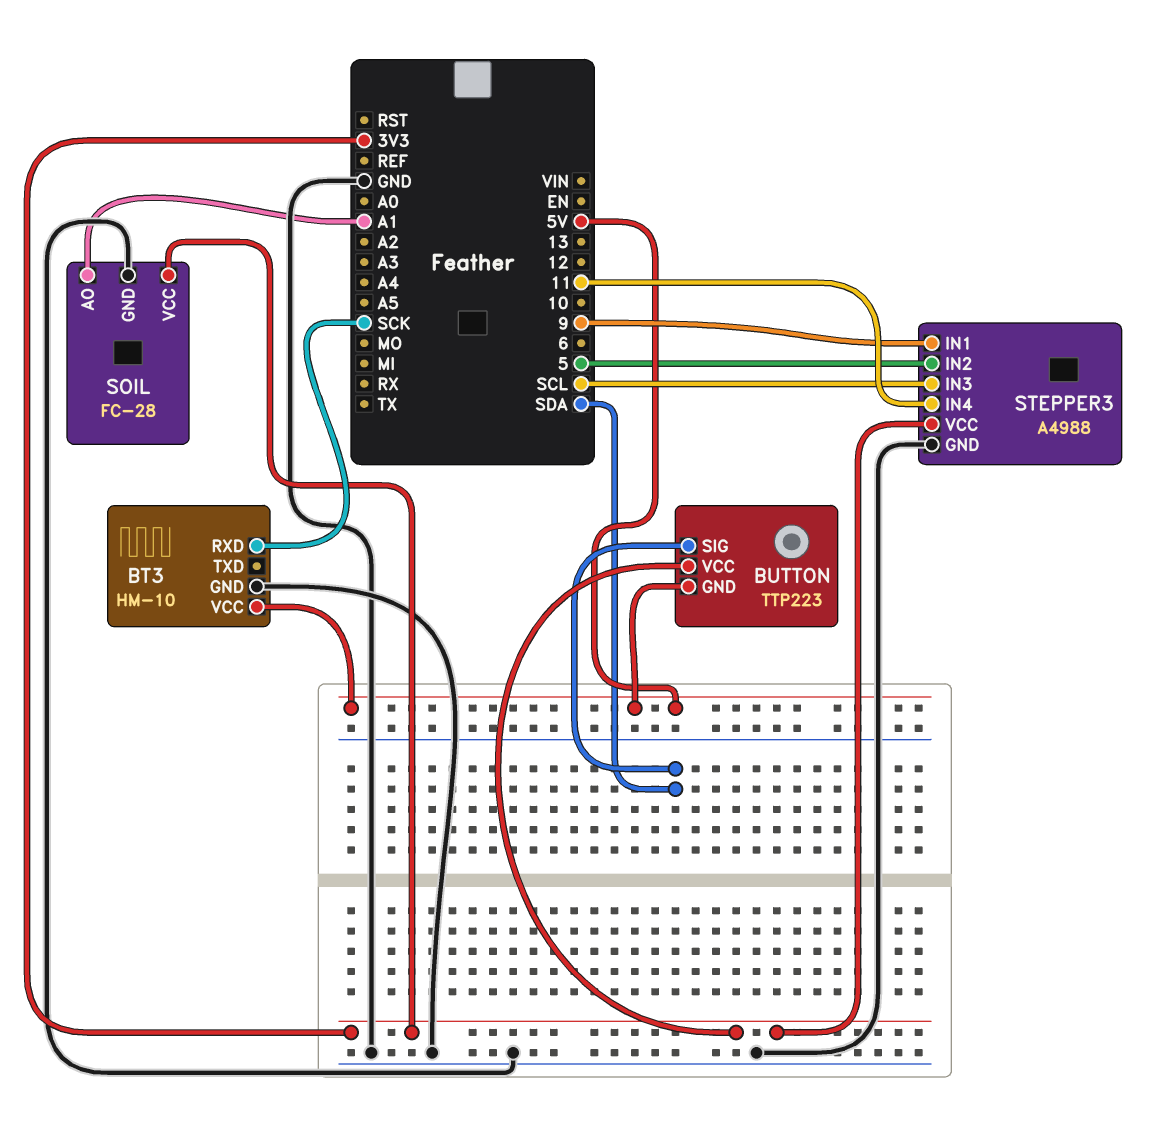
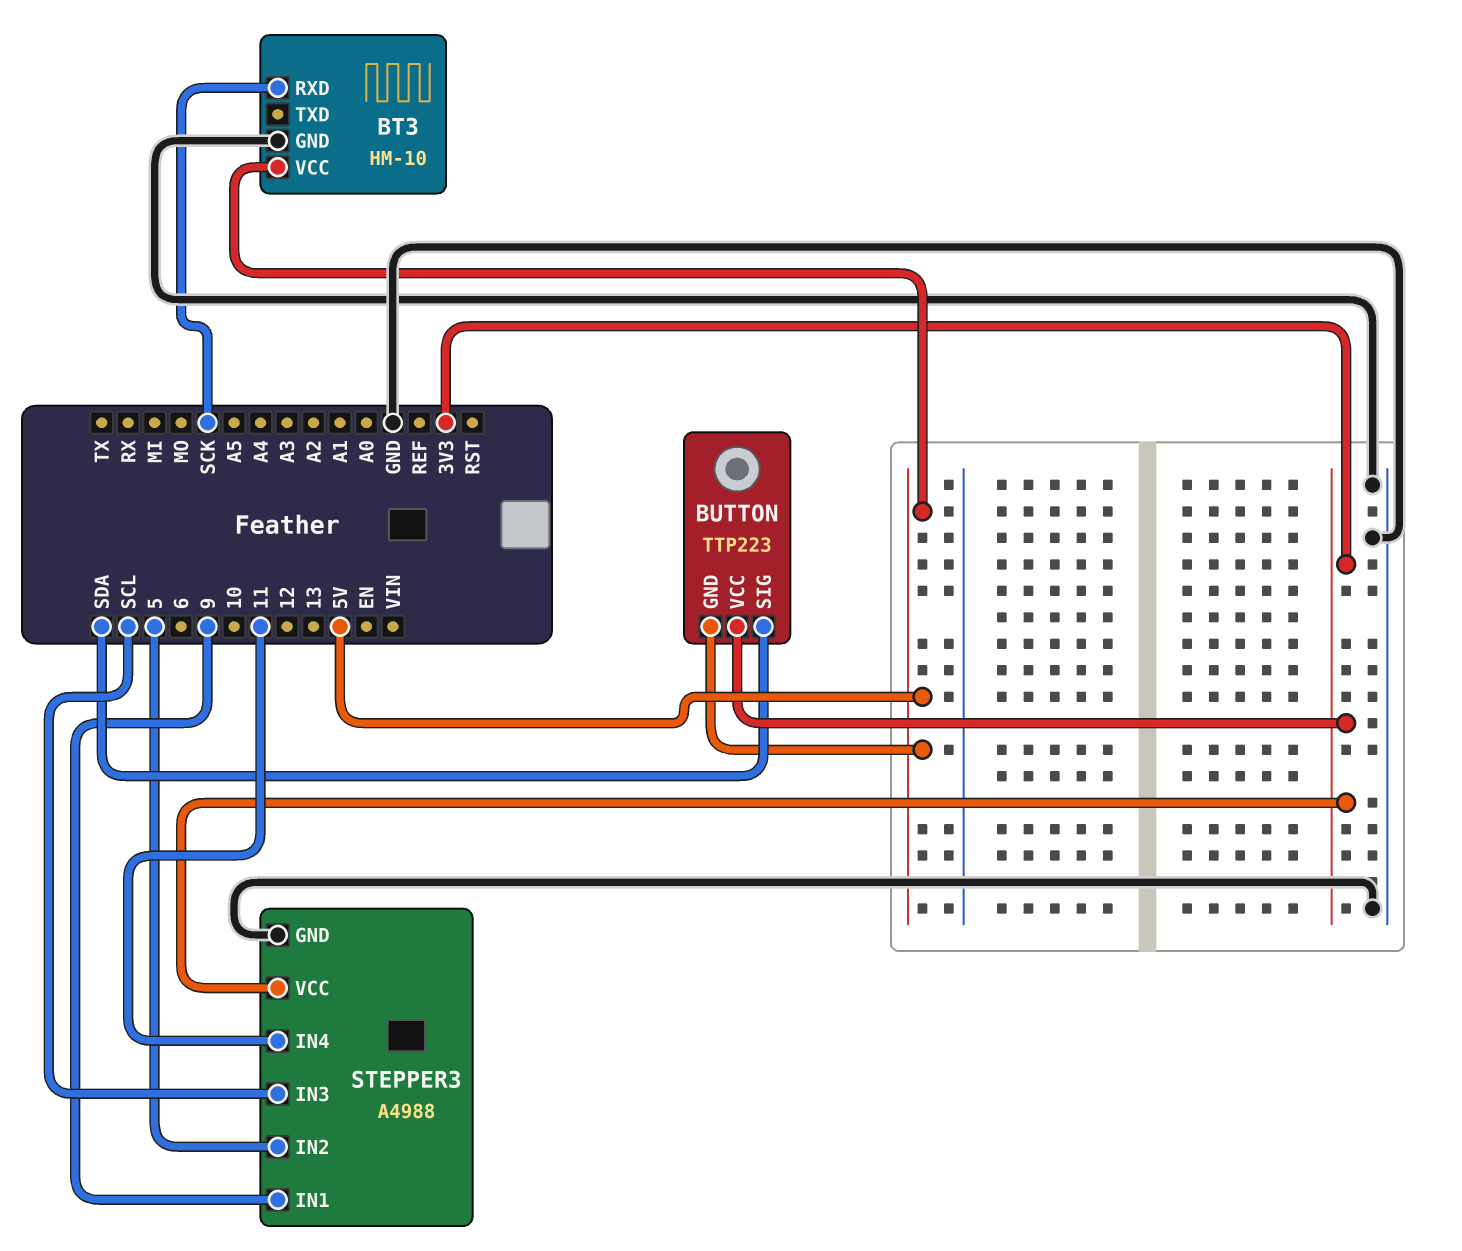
SOIL: FC-28 -> none
SOIL pin AO: A1 -> none
SOIL pin GND: GND -> none
SOIL pin VCC: 3V3 -> none

